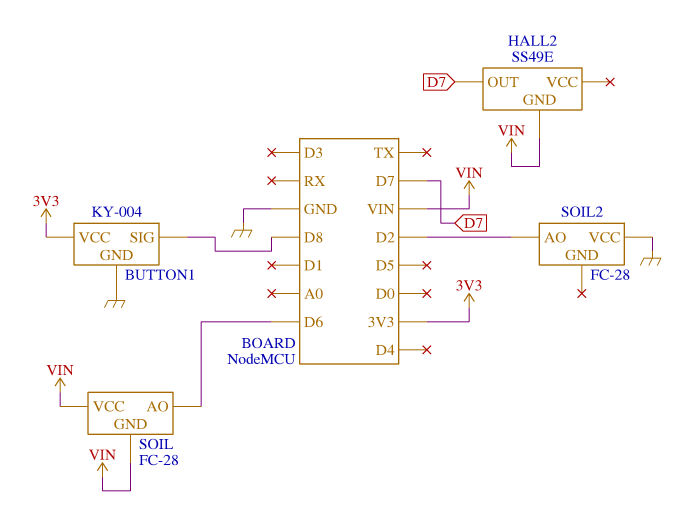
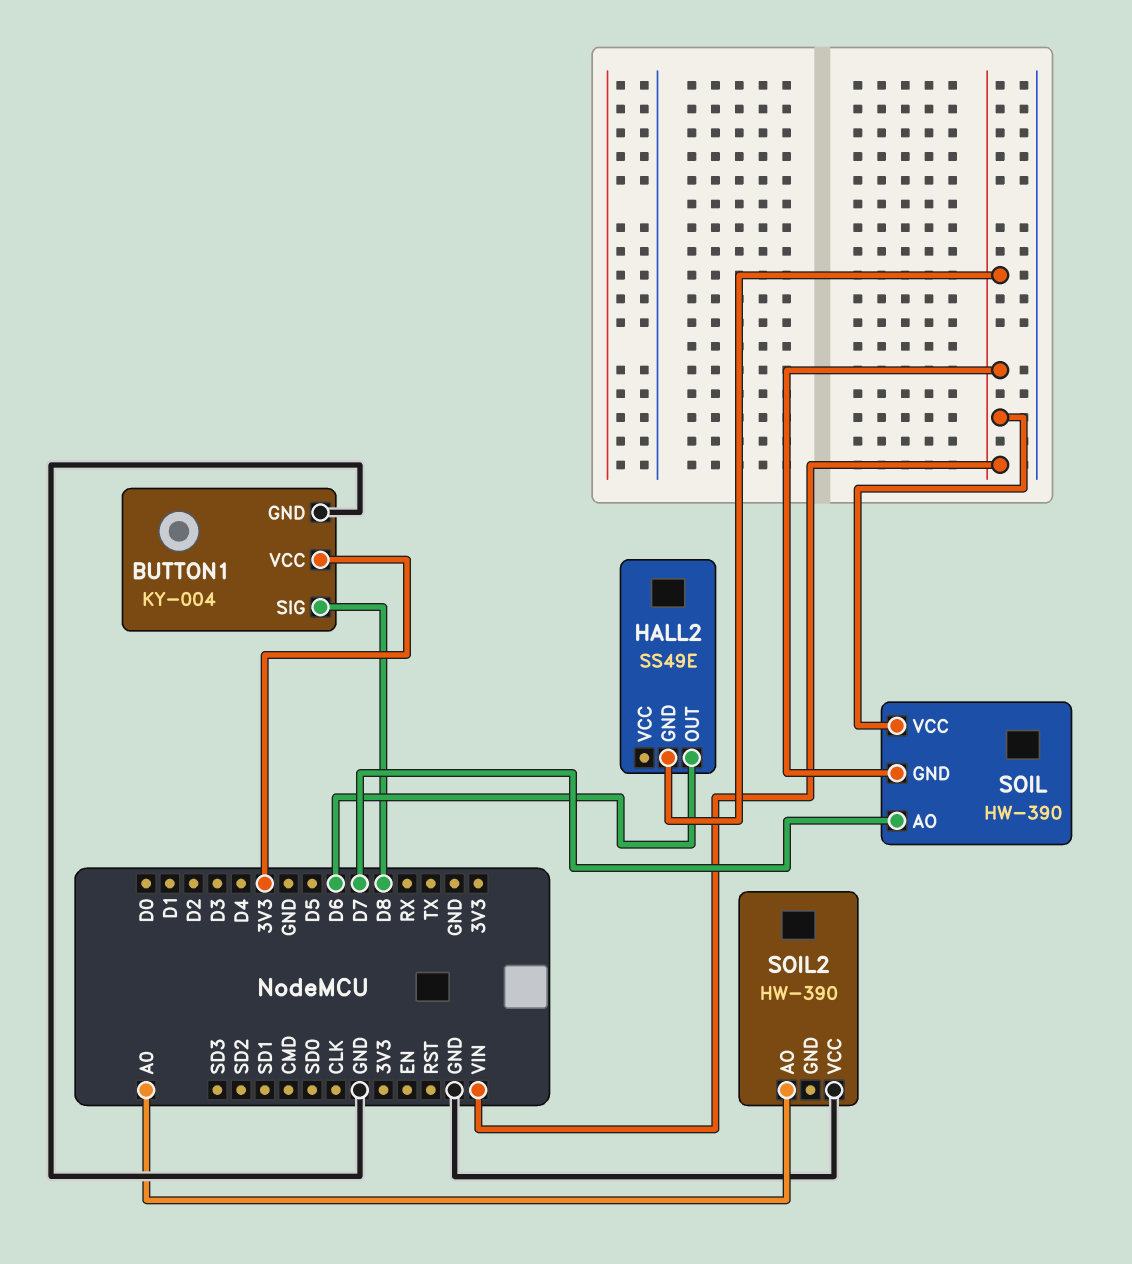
HALL2 pin OUT: D7 -> D6
SOIL: FC-28 -> HW-390
SOIL pin AO: D6 -> D7
SOIL2: FC-28 -> HW-390
SOIL2 pin AO: D2 -> A0

